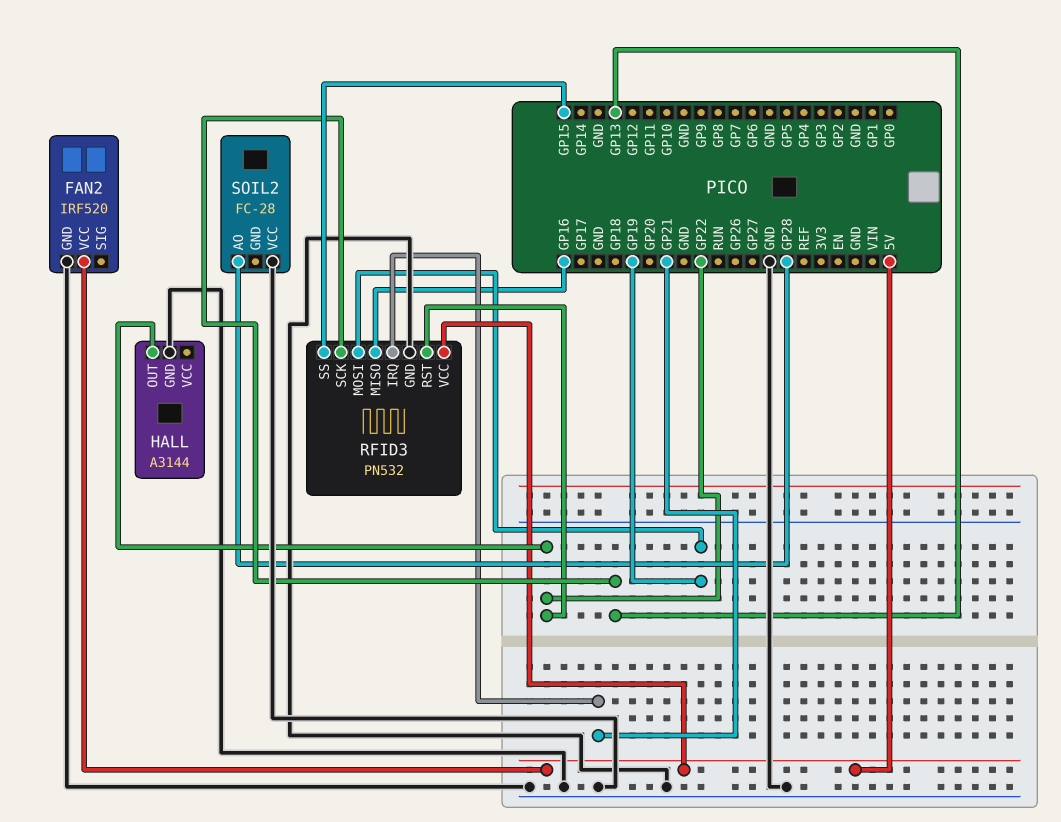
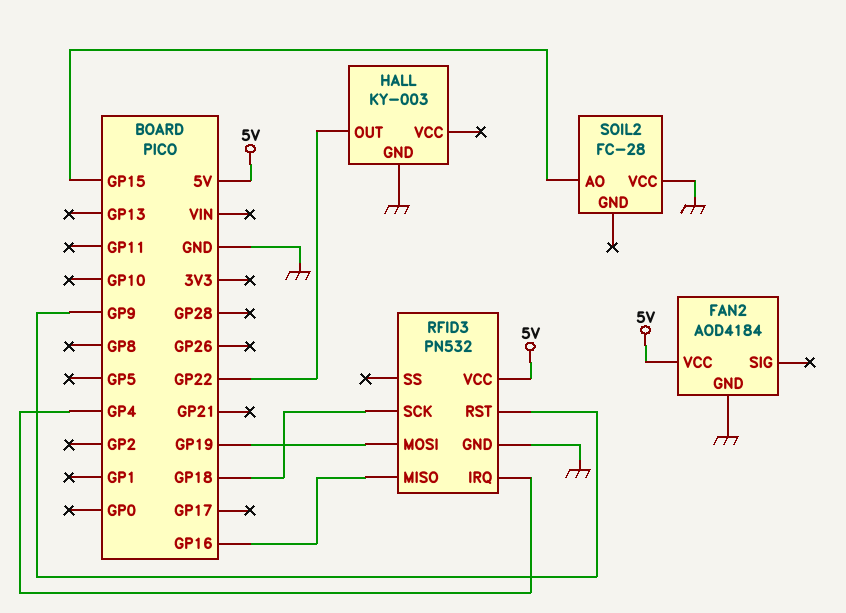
FAN2: IRF520 -> AOD4184
HALL: A3144 -> KY-003
RFID3 pin IRQ: GP21 -> GP4
RFID3 pin RST: GP22 -> GP9
RFID3 pin SCK: GP13 -> GP18
RFID3 pin SS: GP15 -> none
SOIL2 pin AO: GP28 -> GP15

